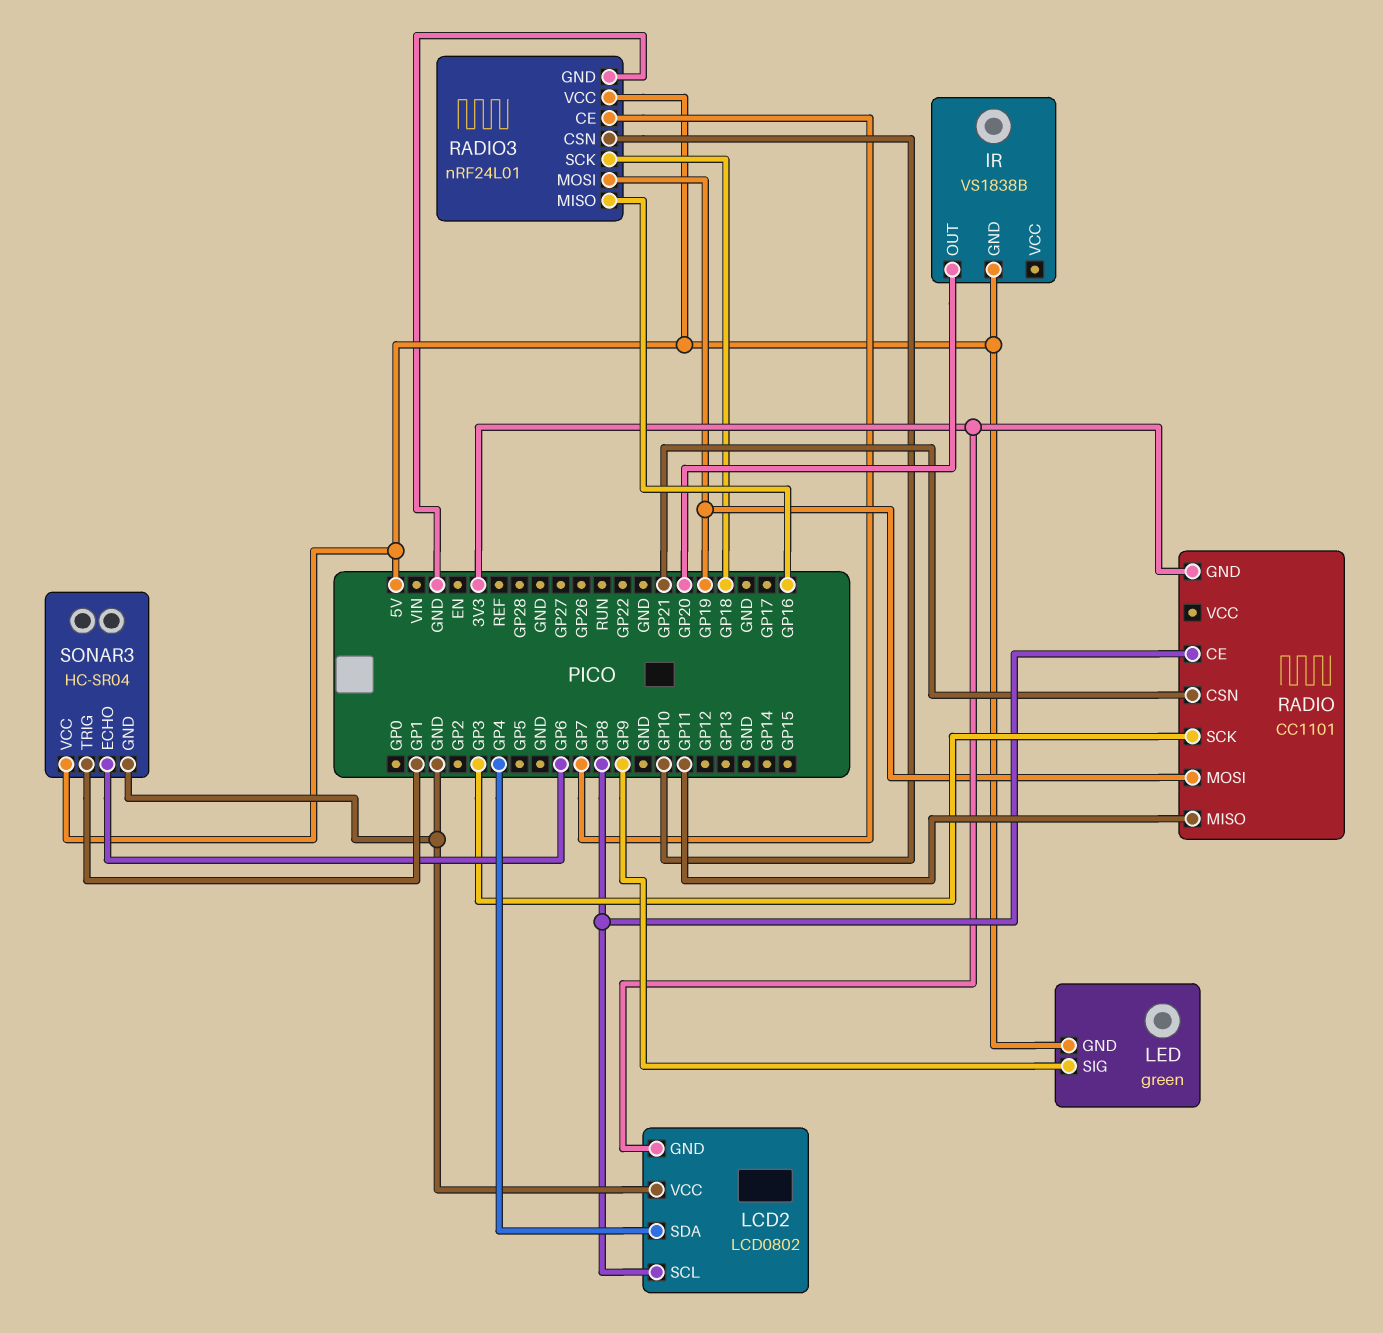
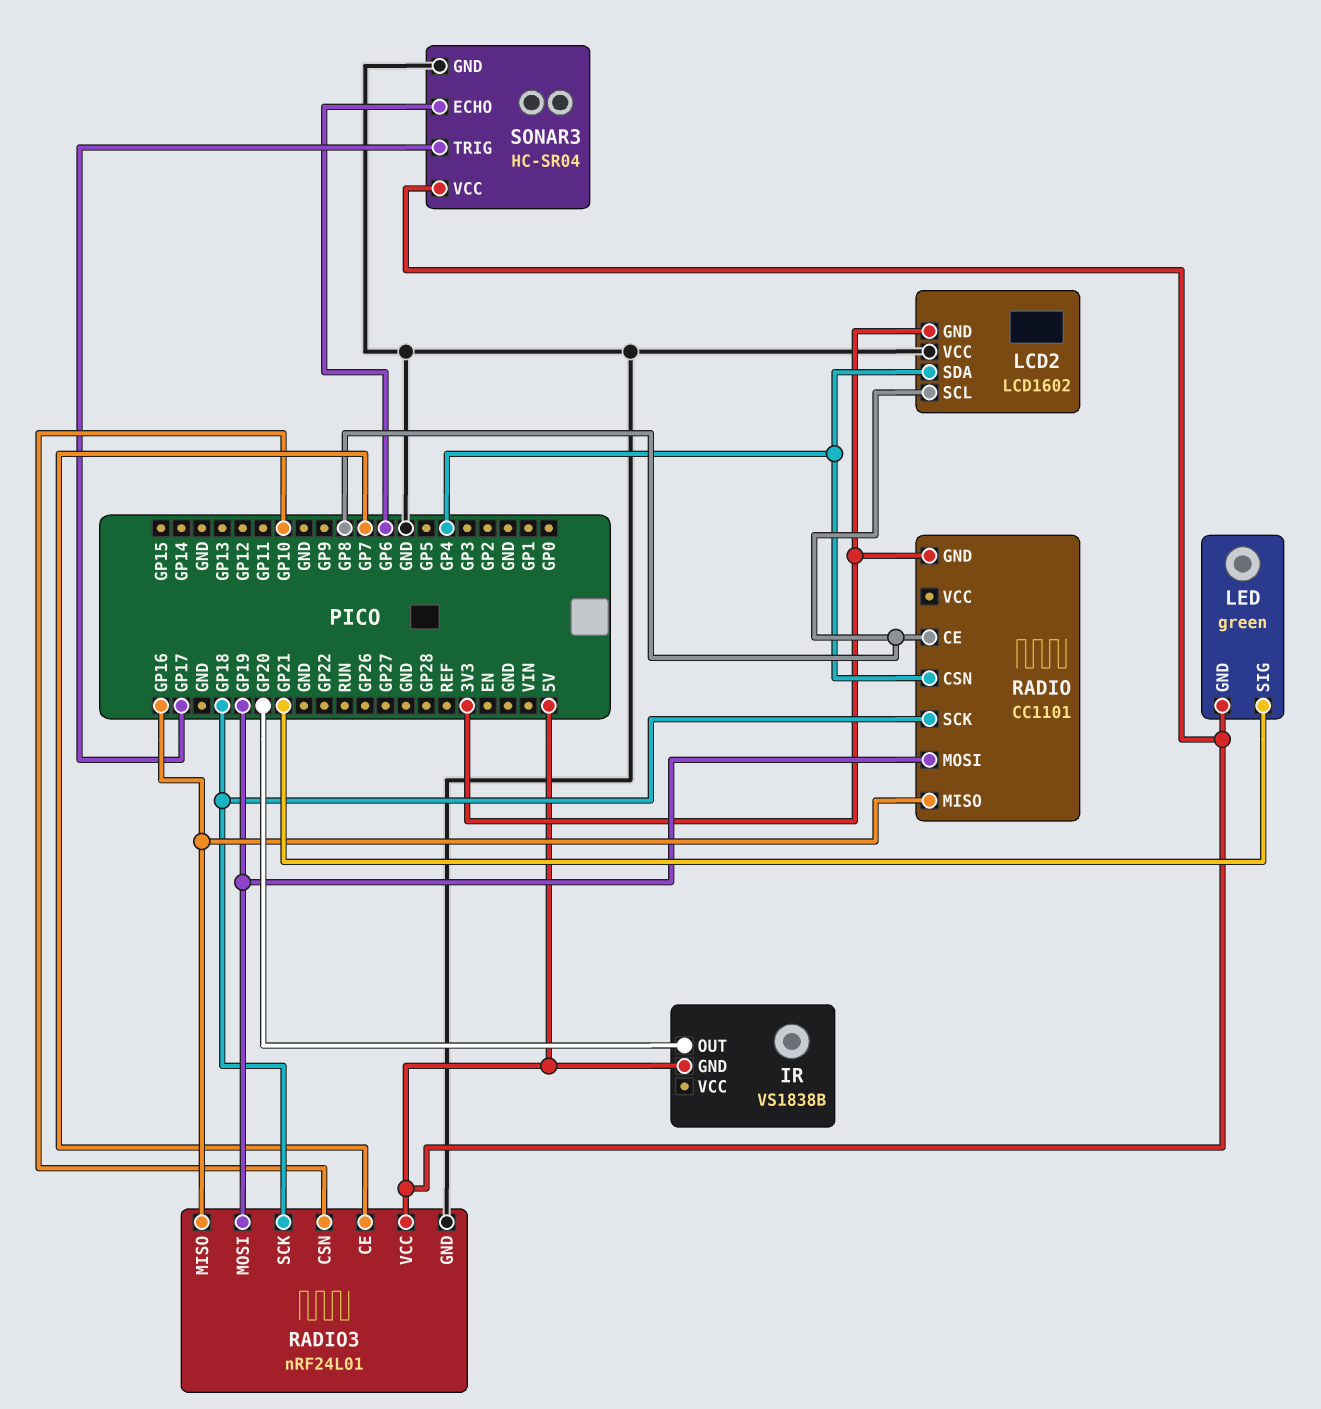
LCD2: LCD0802 -> LCD1602
LED pin SIG: GP9 -> GP21
RADIO pin CSN: GP21 -> GP4
RADIO pin MISO: GP11 -> GP16
RADIO pin SCK: GP3 -> GP18
SONAR3 pin TRIG: GP1 -> GP17

